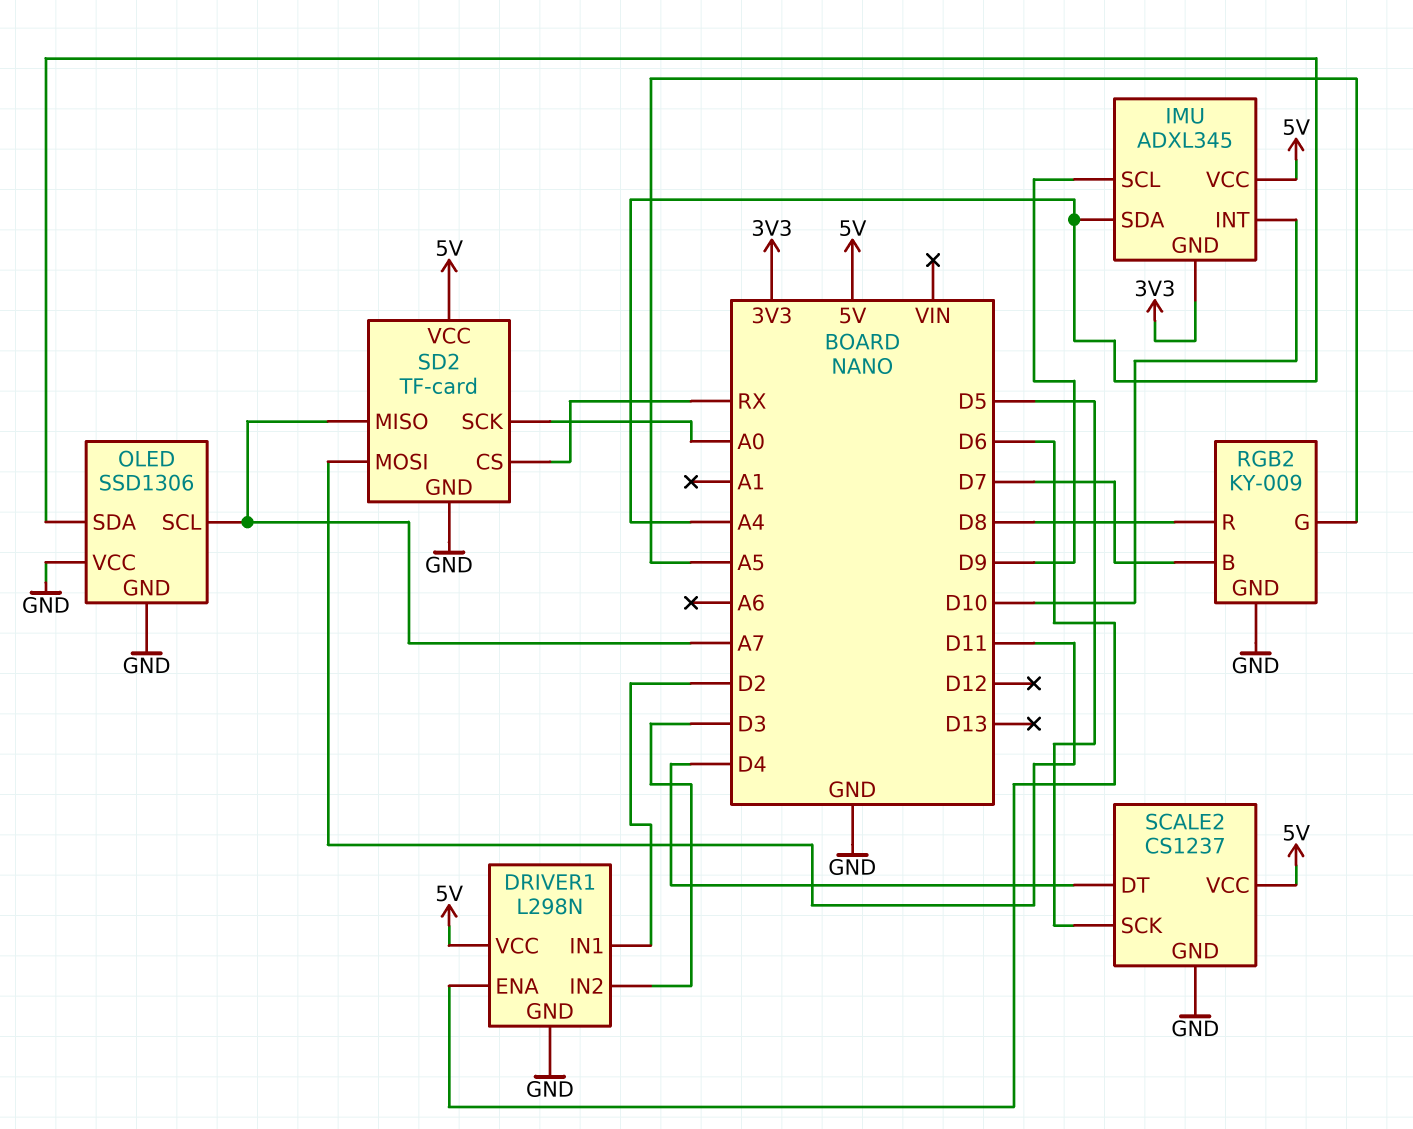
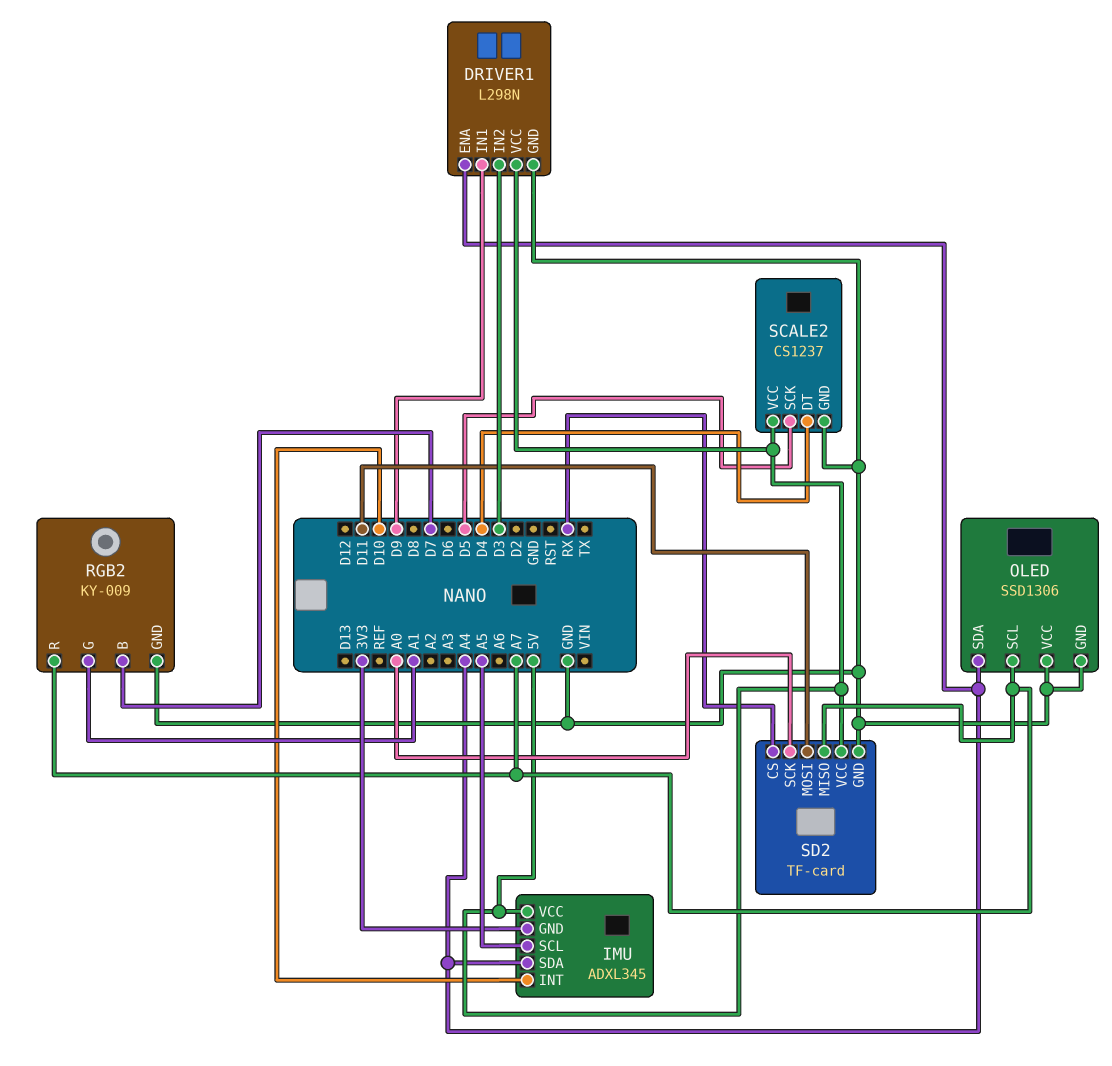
DRIVER1 pin ENA: D6 -> A4
DRIVER1 pin IN1: D2 -> D9
IMU pin SCL: D9 -> A5
RGB2 pin G: A5 -> A1
RGB2 pin R: D8 -> A7

